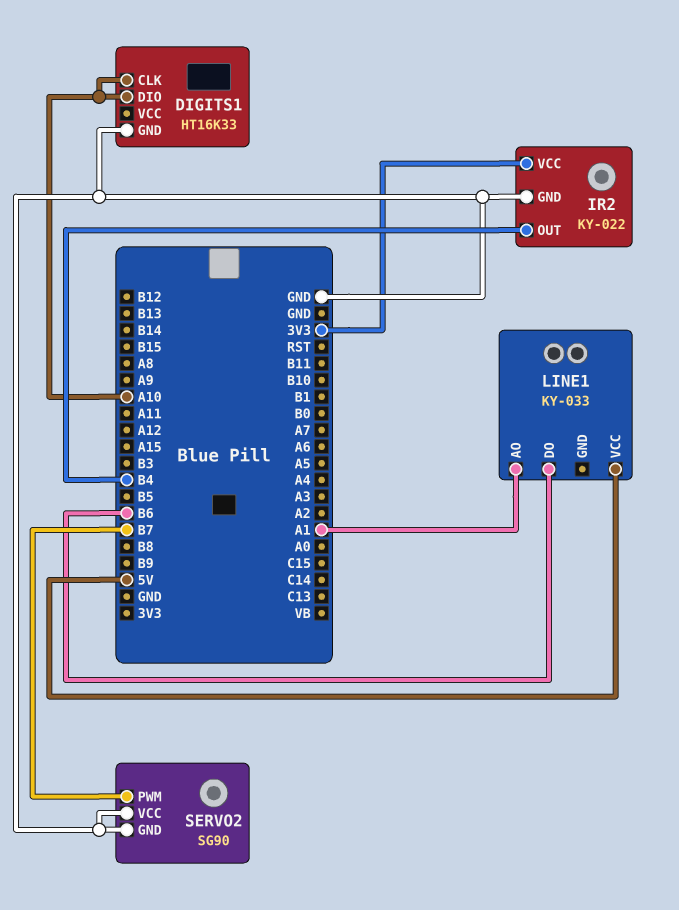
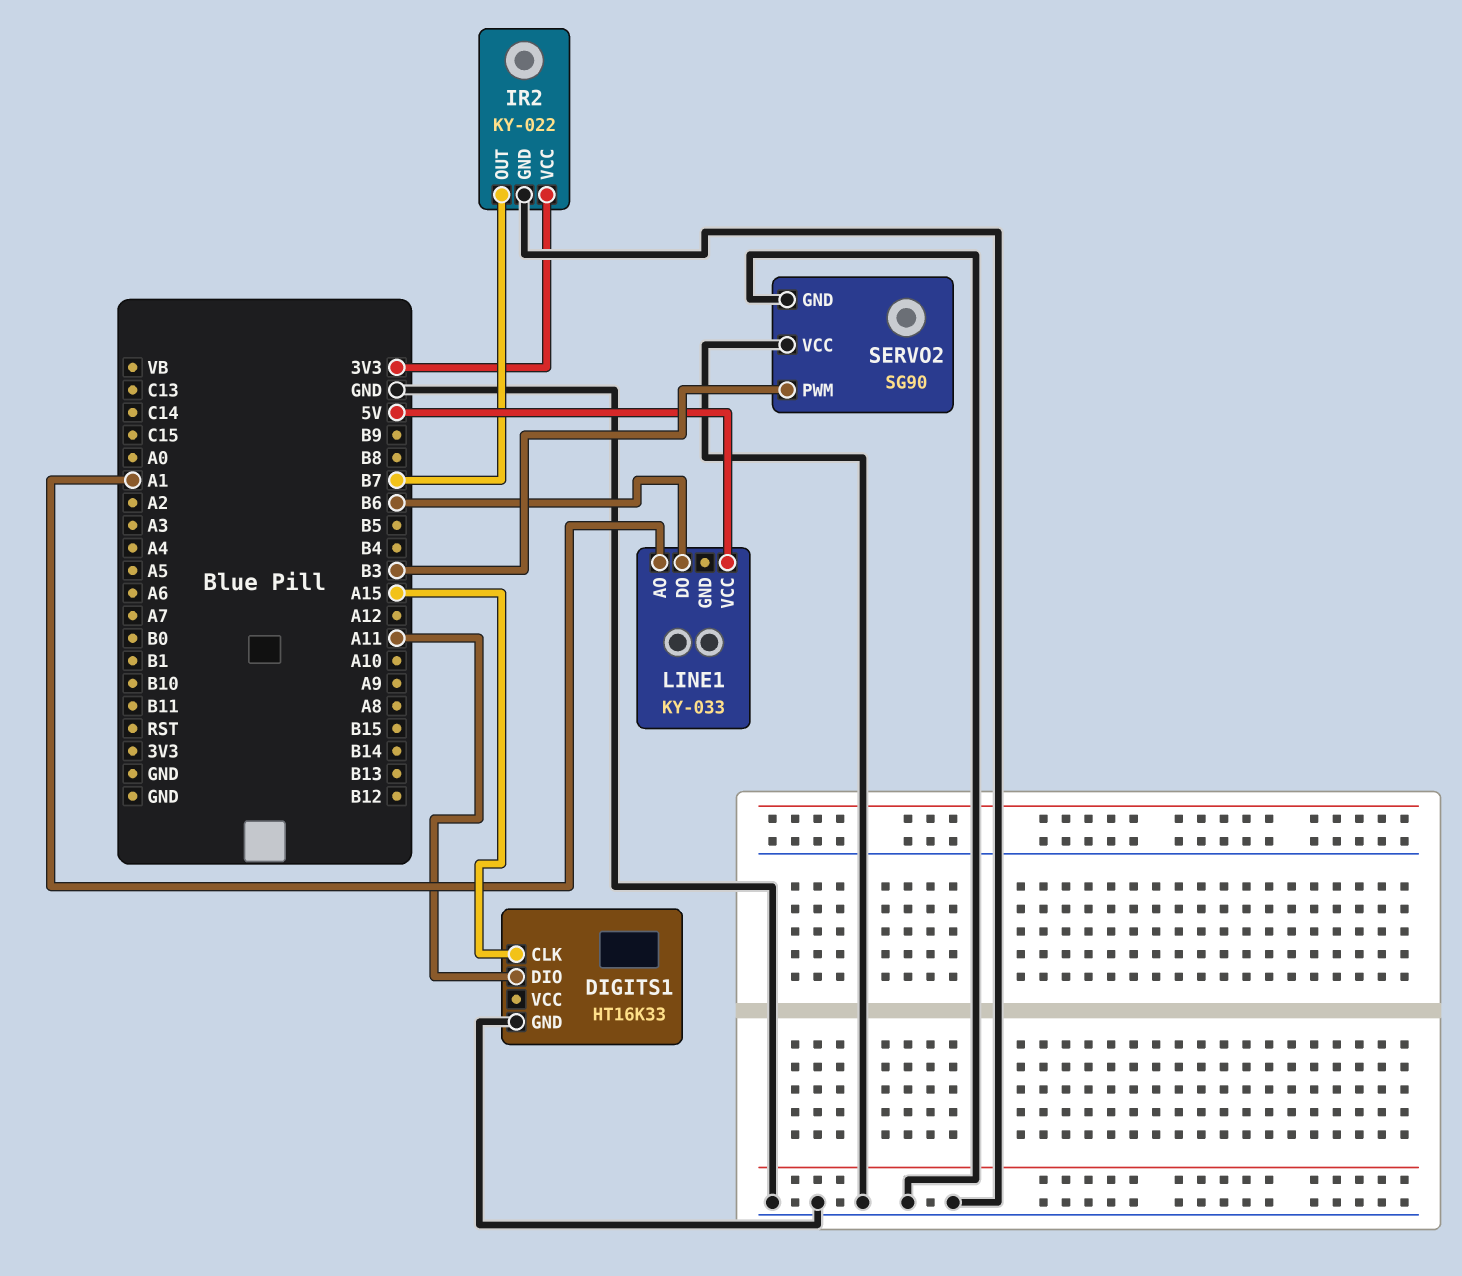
DIGITS1 pin CLK: A10 -> A15
DIGITS1 pin DIO: A10 -> A11
IR2 pin OUT: B4 -> B7
SERVO2 pin PWM: B7 -> B3

